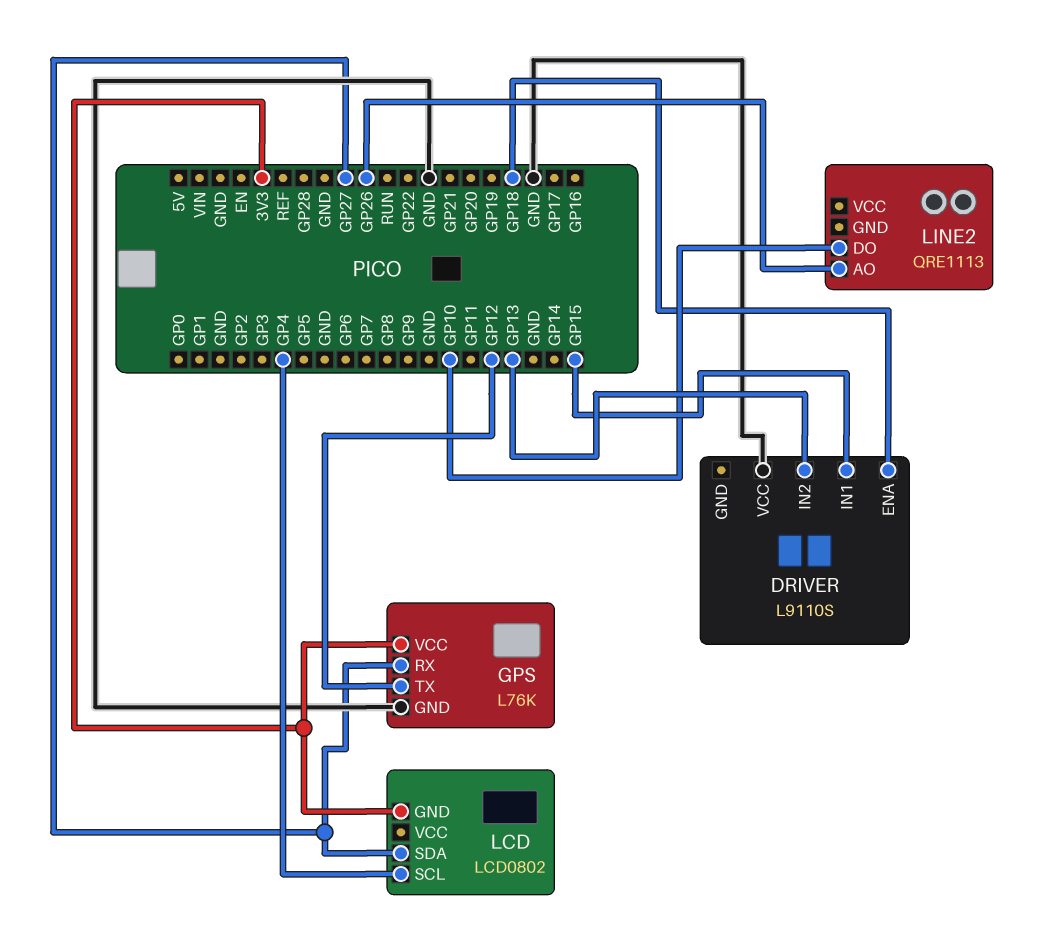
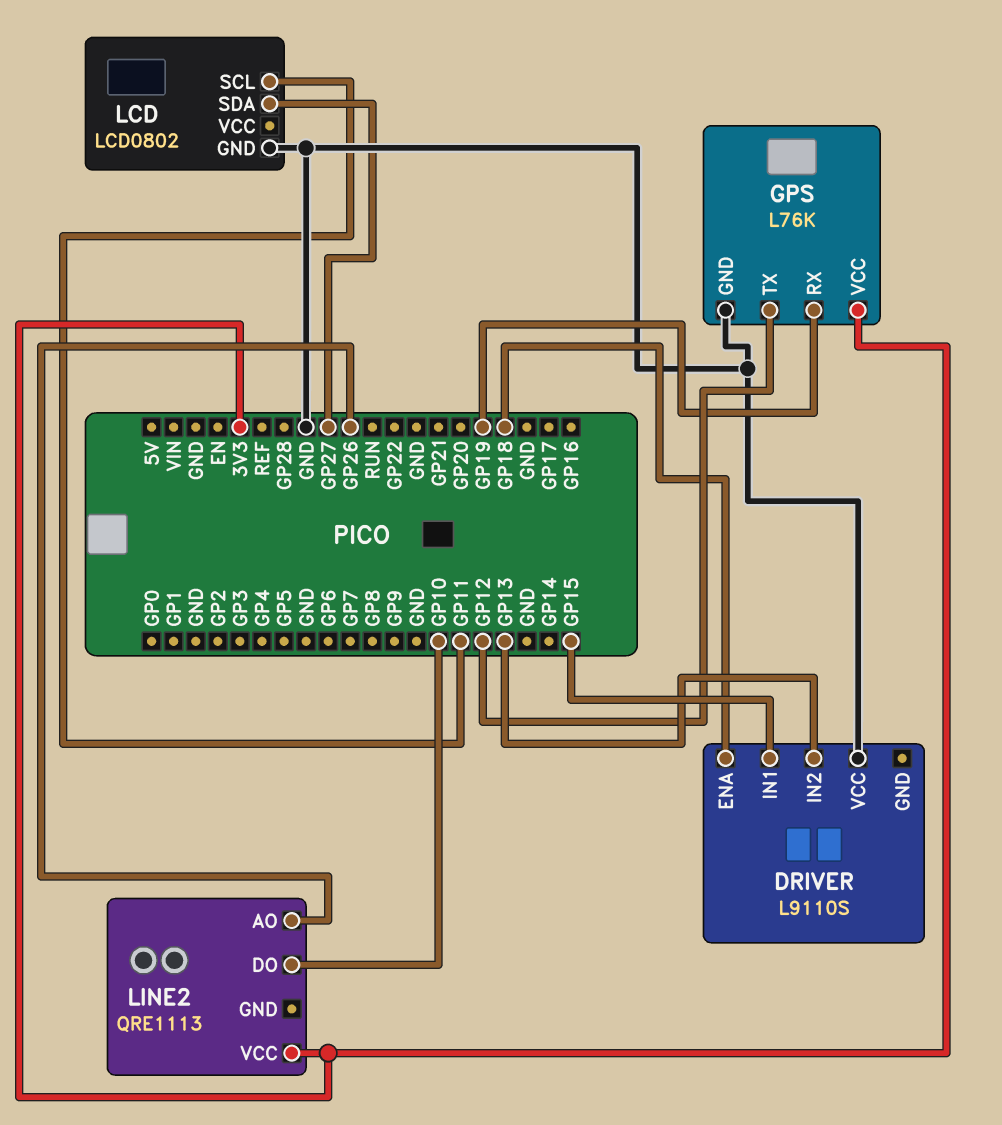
GPS pin RX: GP27 -> GP19
LCD pin GND: 3V3 -> GND
LCD pin SCL: GP4 -> GP11
LINE2 pin VCC: none -> 3V3

